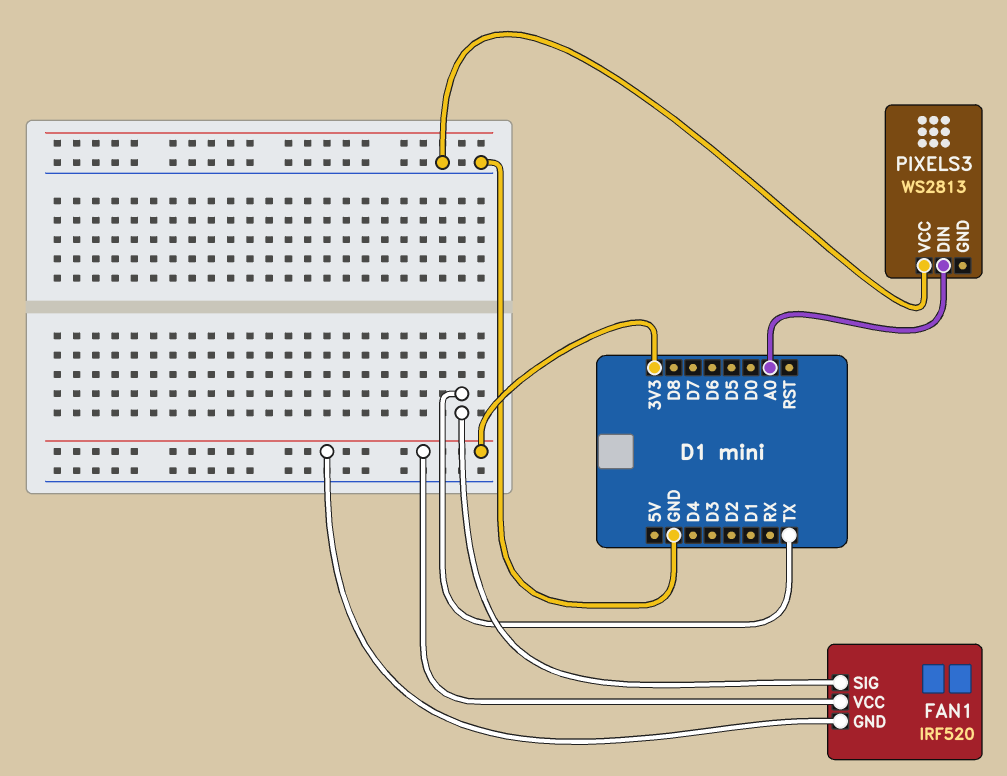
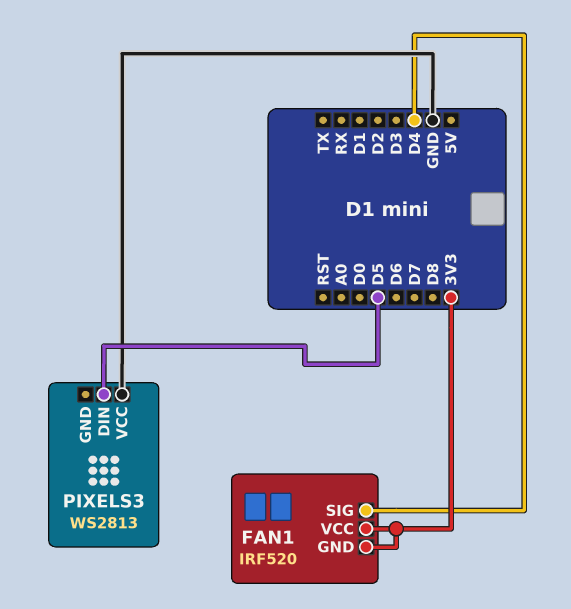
FAN1 pin SIG: TX -> D4
PIXELS3 pin DIN: A0 -> D5

